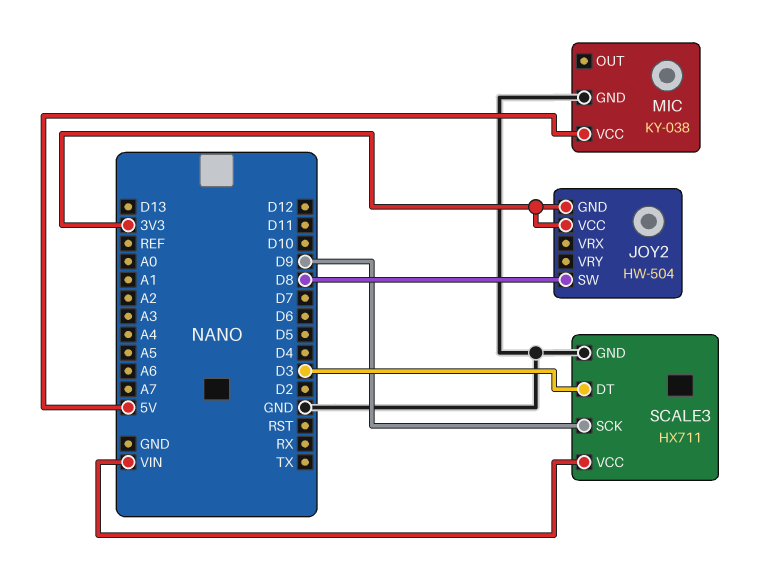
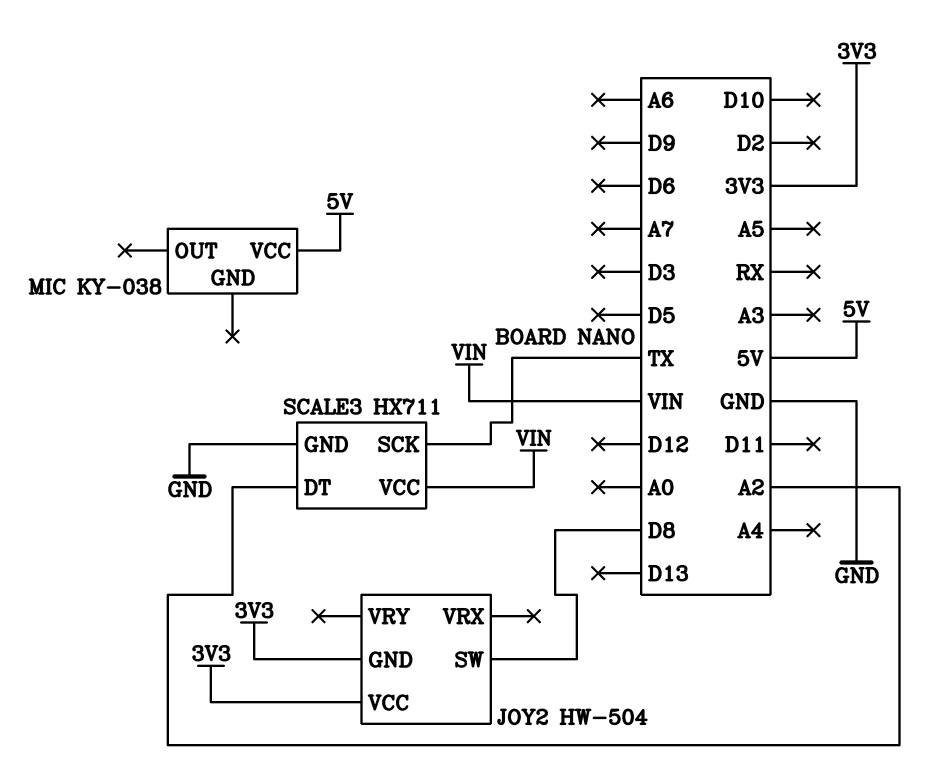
MIC pin GND: GND -> none
SCALE3 pin DT: D3 -> A2
SCALE3 pin SCK: D9 -> TX

